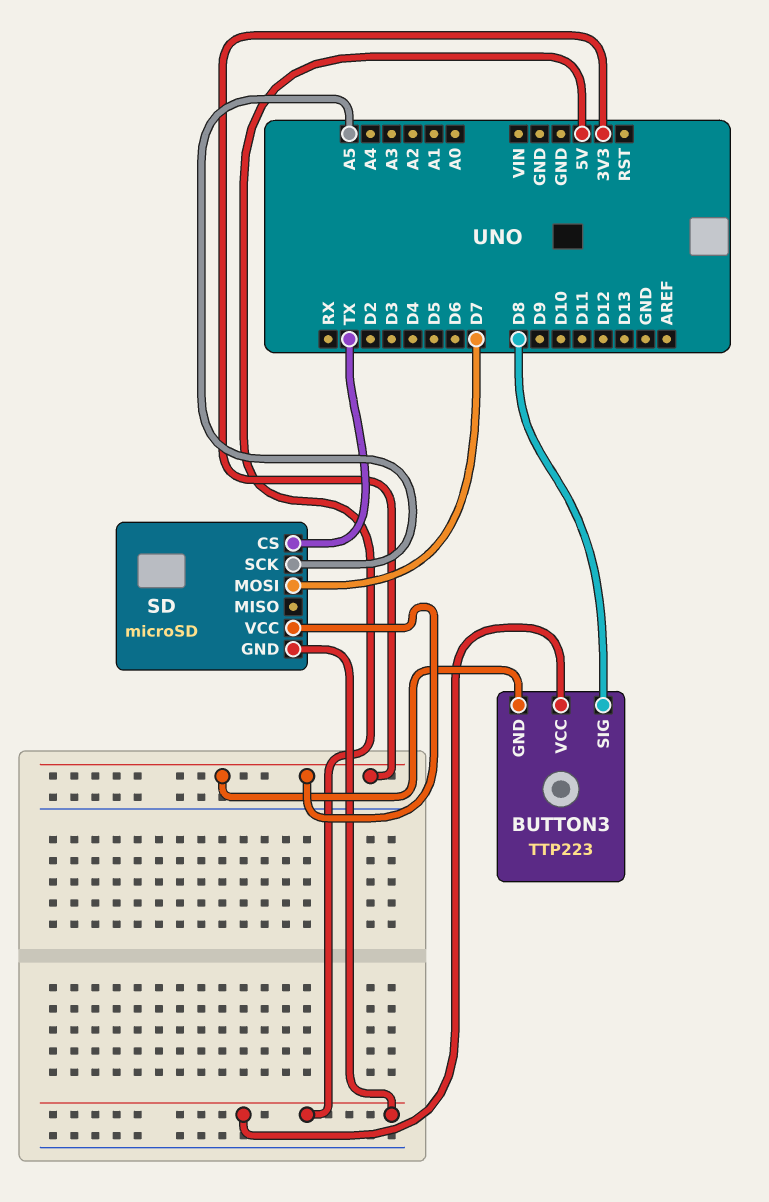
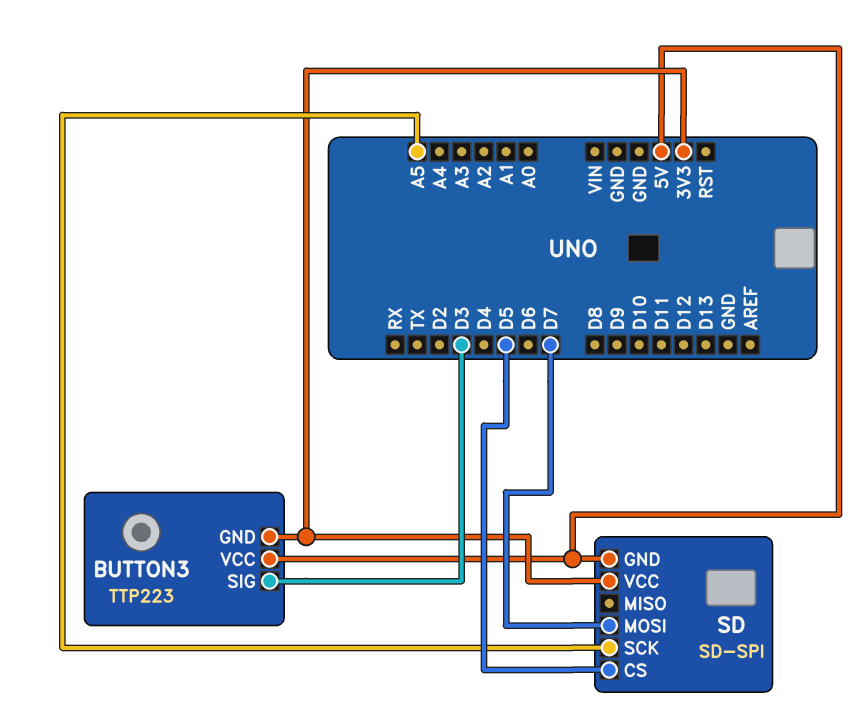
BUTTON3 pin SIG: D8 -> D3
SD: microSD -> SD-SPI
SD pin CS: TX -> D5

